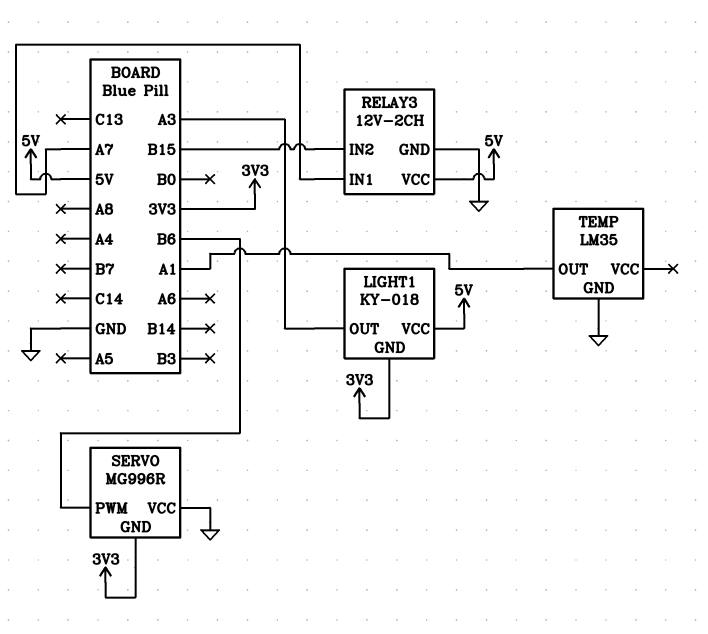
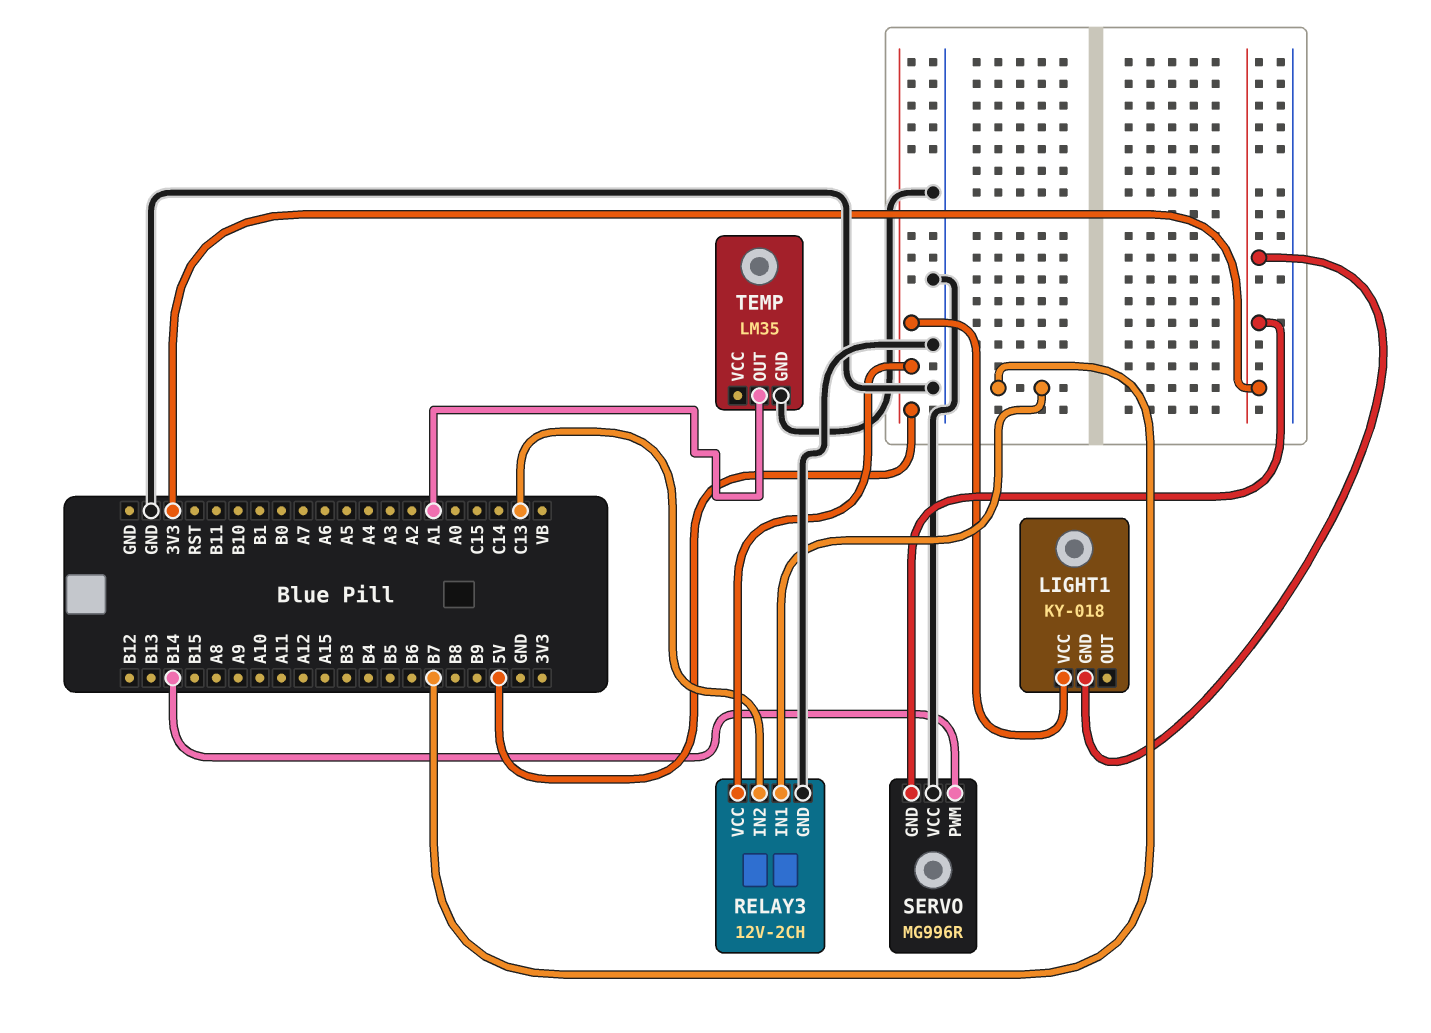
LIGHT1 pin OUT: A3 -> none
RELAY3 pin IN1: A7 -> B7
RELAY3 pin IN2: B15 -> C13
SERVO pin PWM: B6 -> B14

